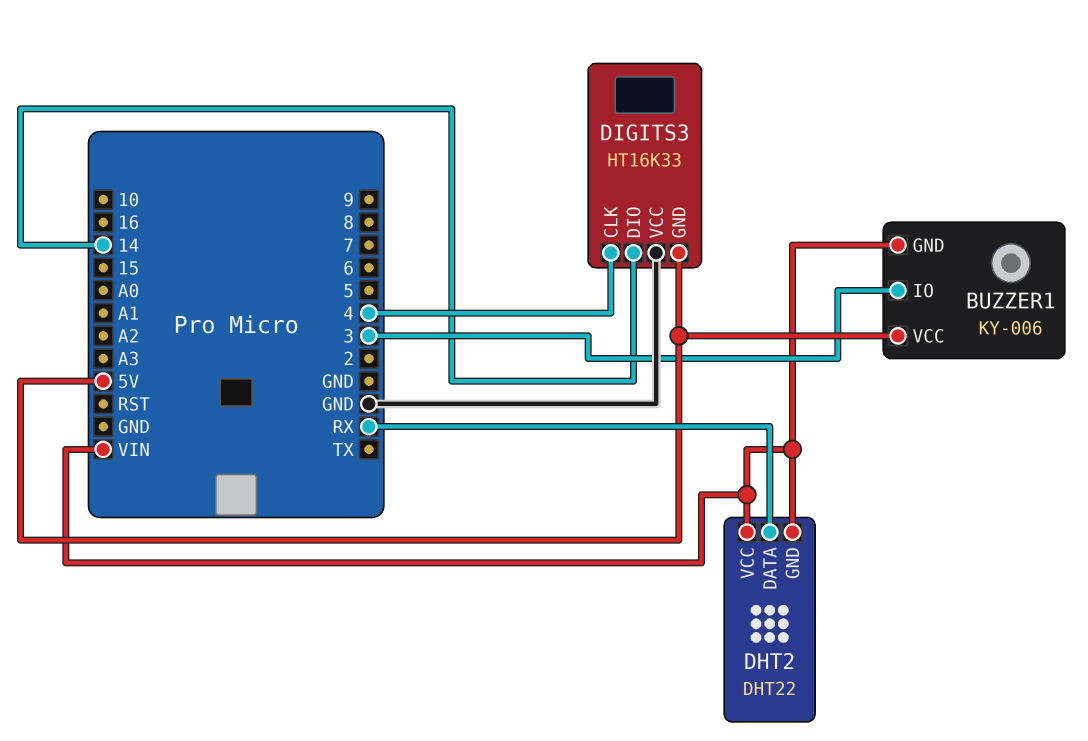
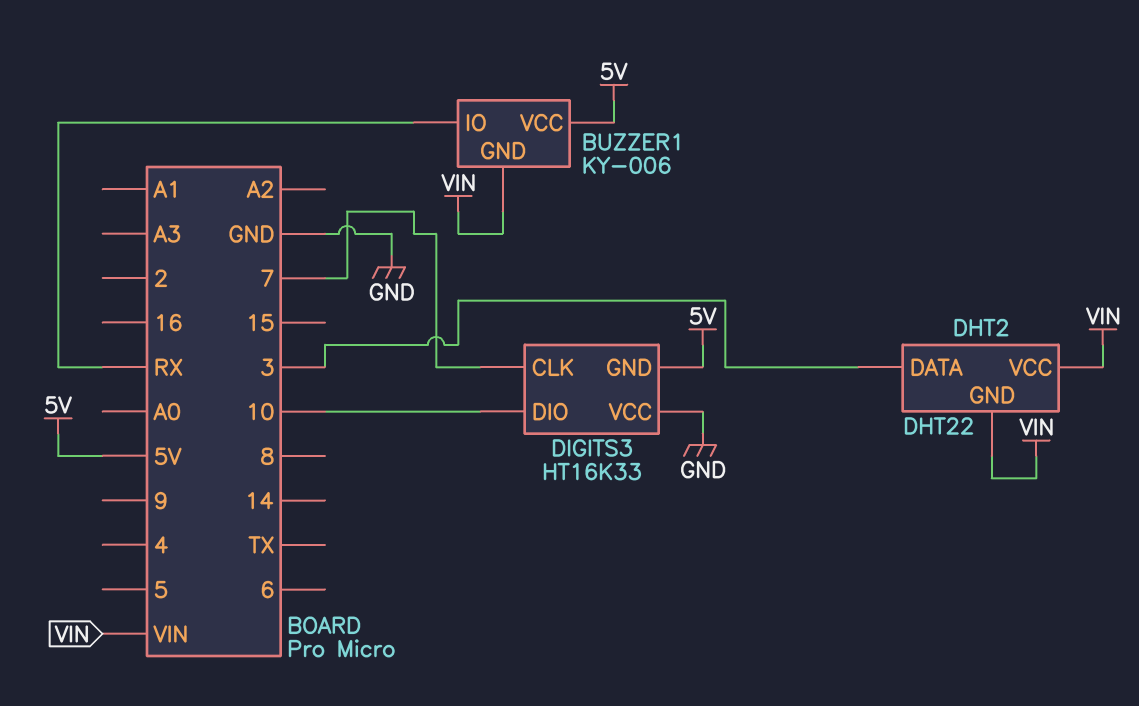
BUZZER1 pin IO: 3 -> RX
DHT2 pin DATA: RX -> 3
DIGITS3 pin CLK: 4 -> 7
DIGITS3 pin DIO: 14 -> 10

